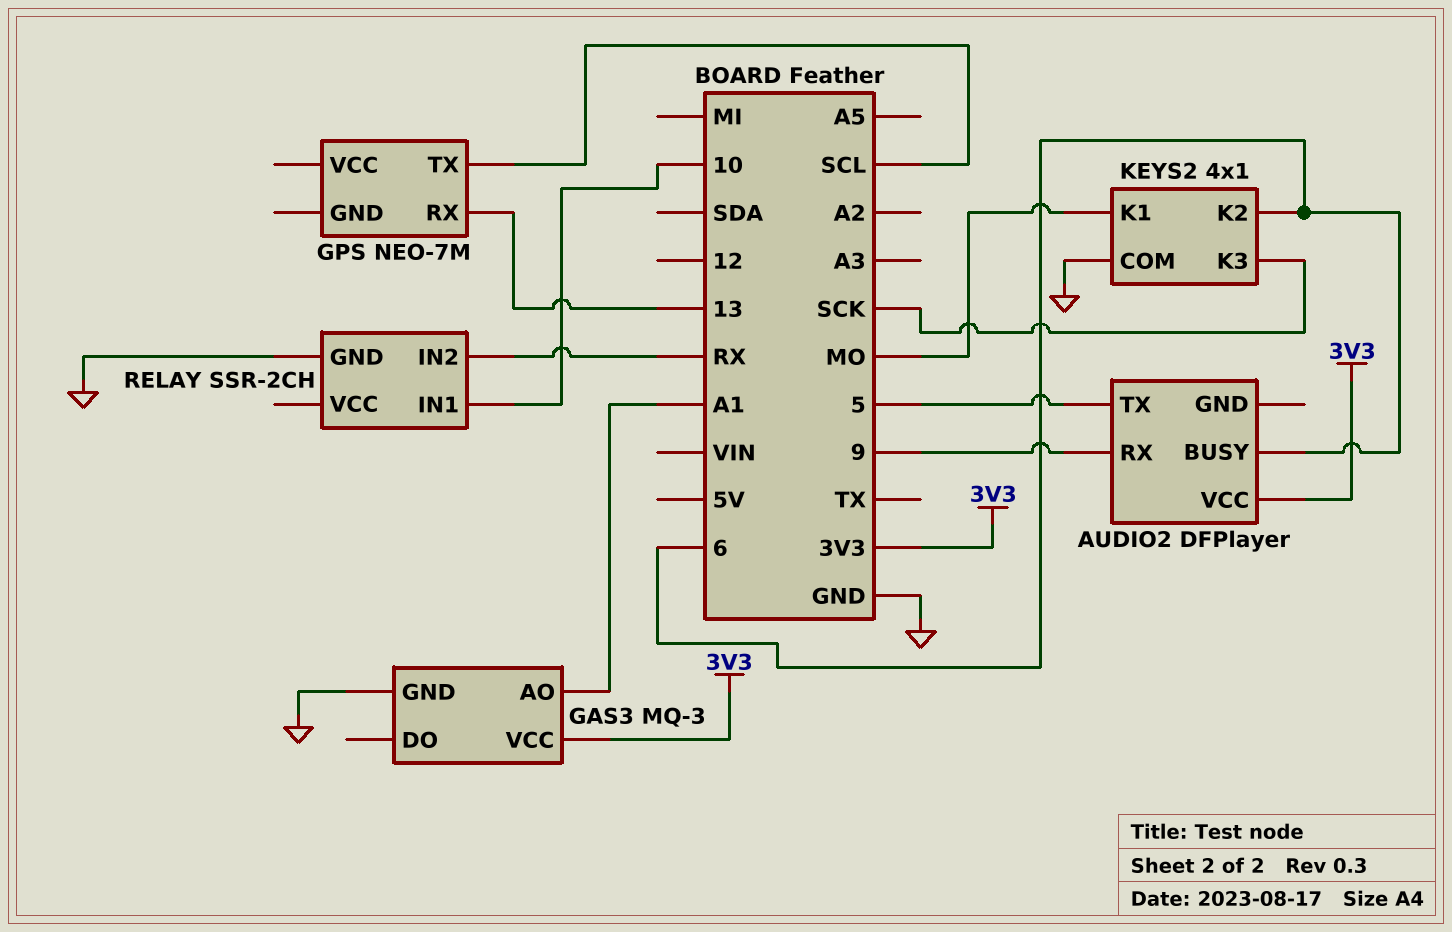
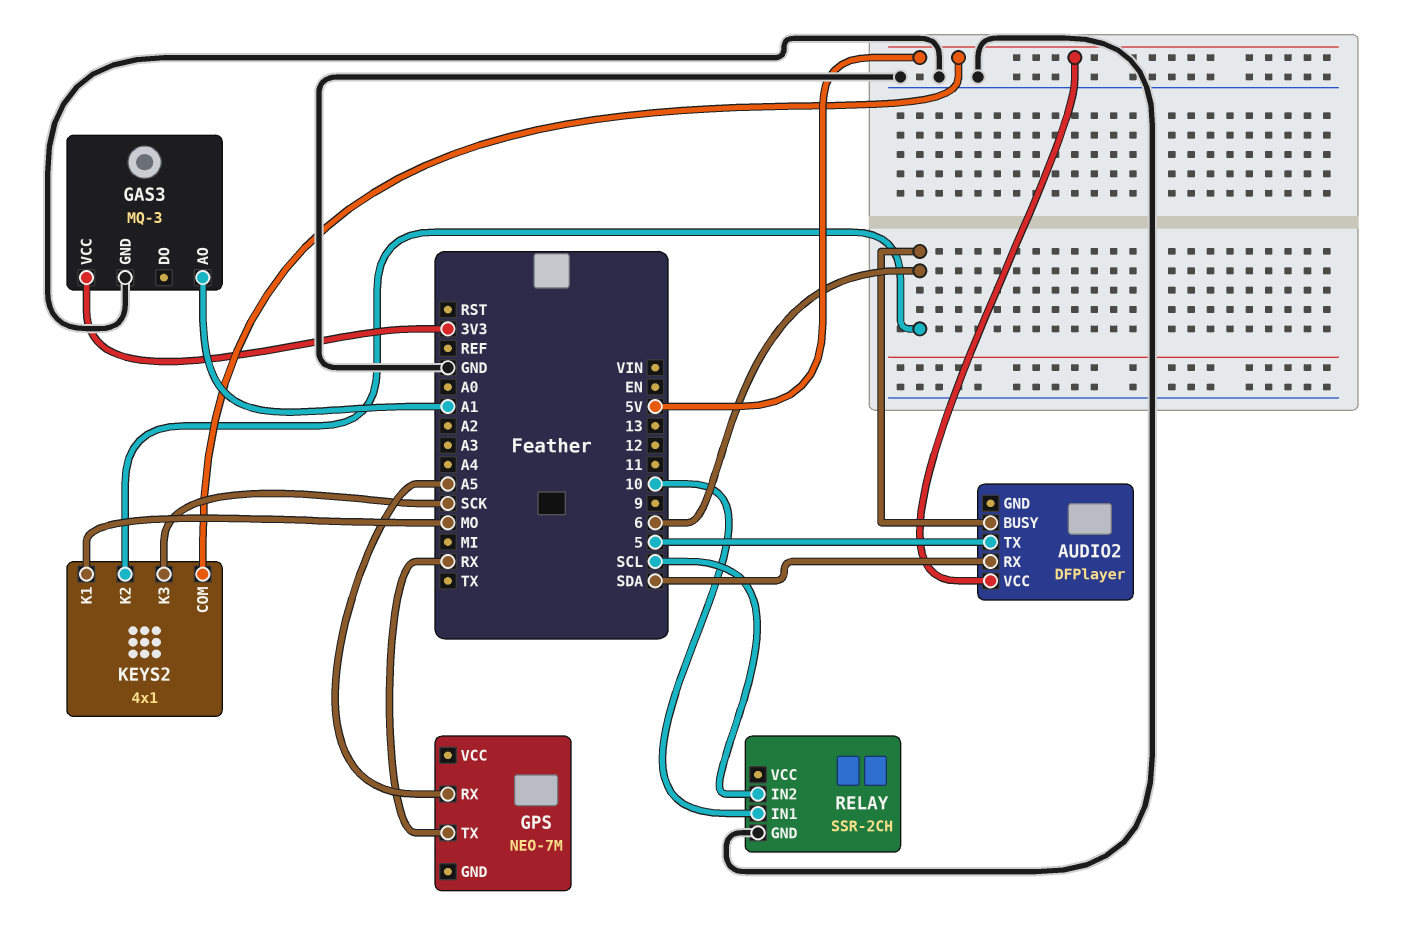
AUDIO2 pin RX: 9 -> SDA
AUDIO2 pin VCC: 3V3 -> 5V
GPS pin RX: 13 -> A5
GPS pin TX: SCL -> RX
KEYS2 pin COM: GND -> 5V
RELAY pin IN2: RX -> SCL

